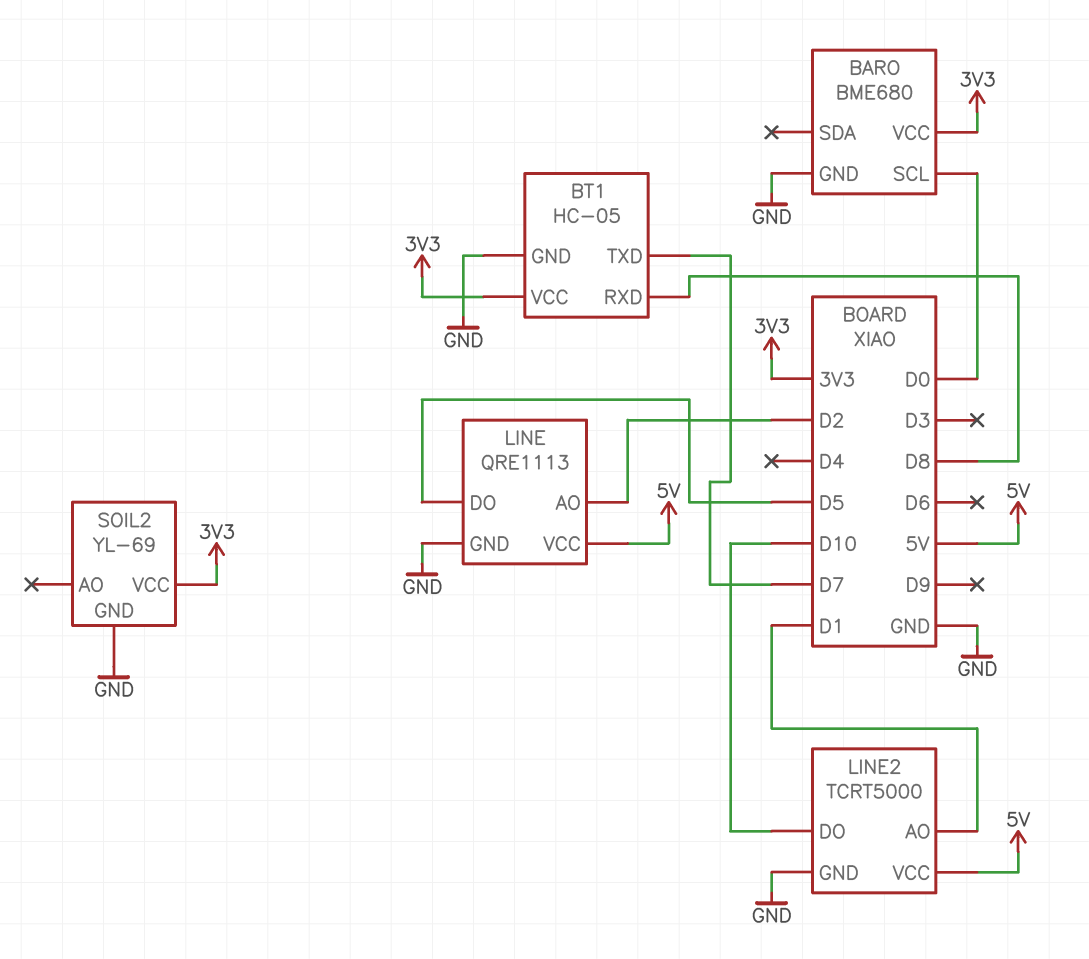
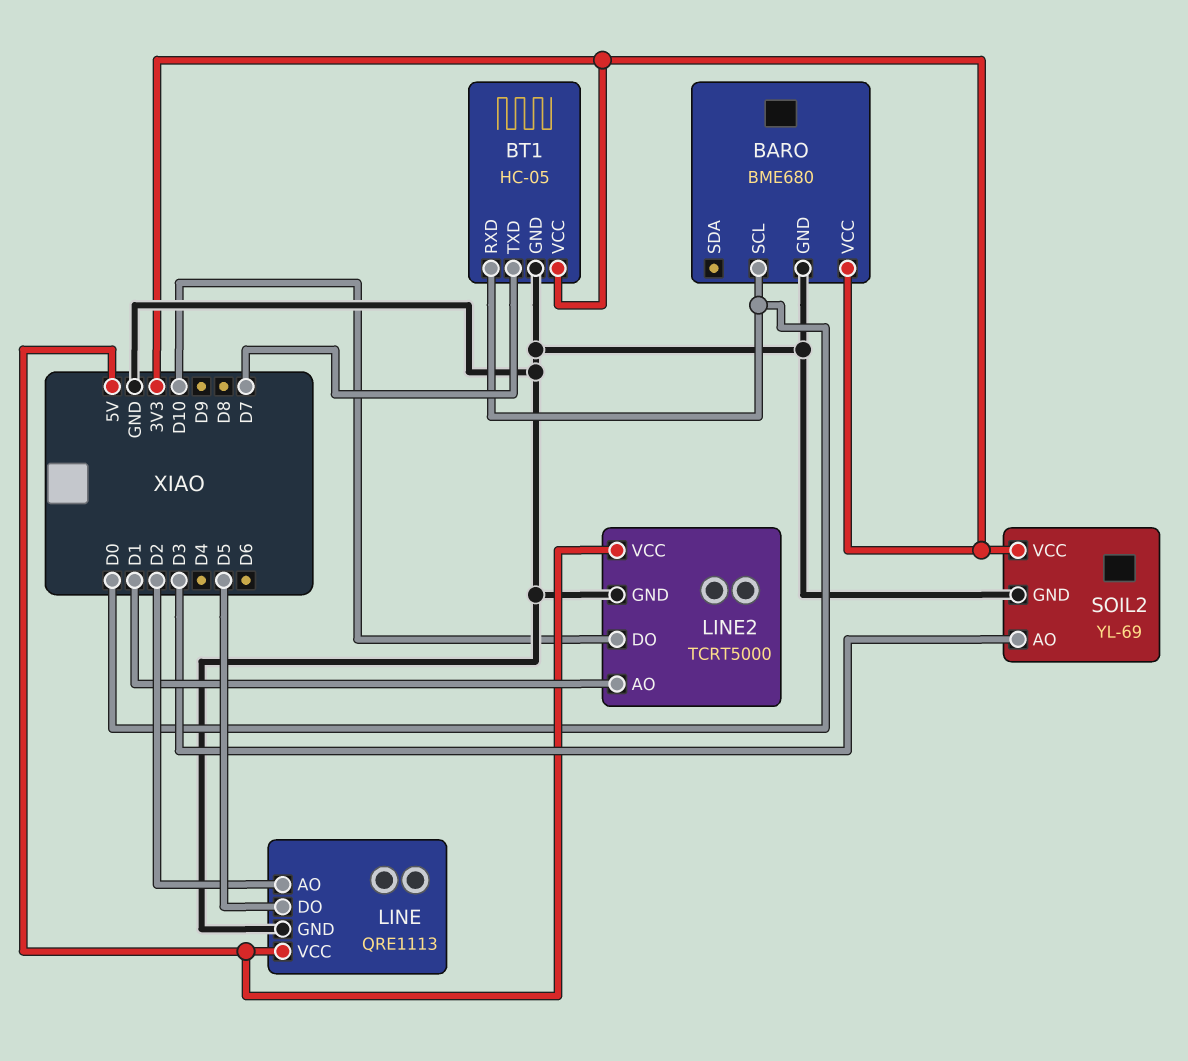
BT1 pin RXD: D8 -> D0
SOIL2 pin AO: none -> D3

